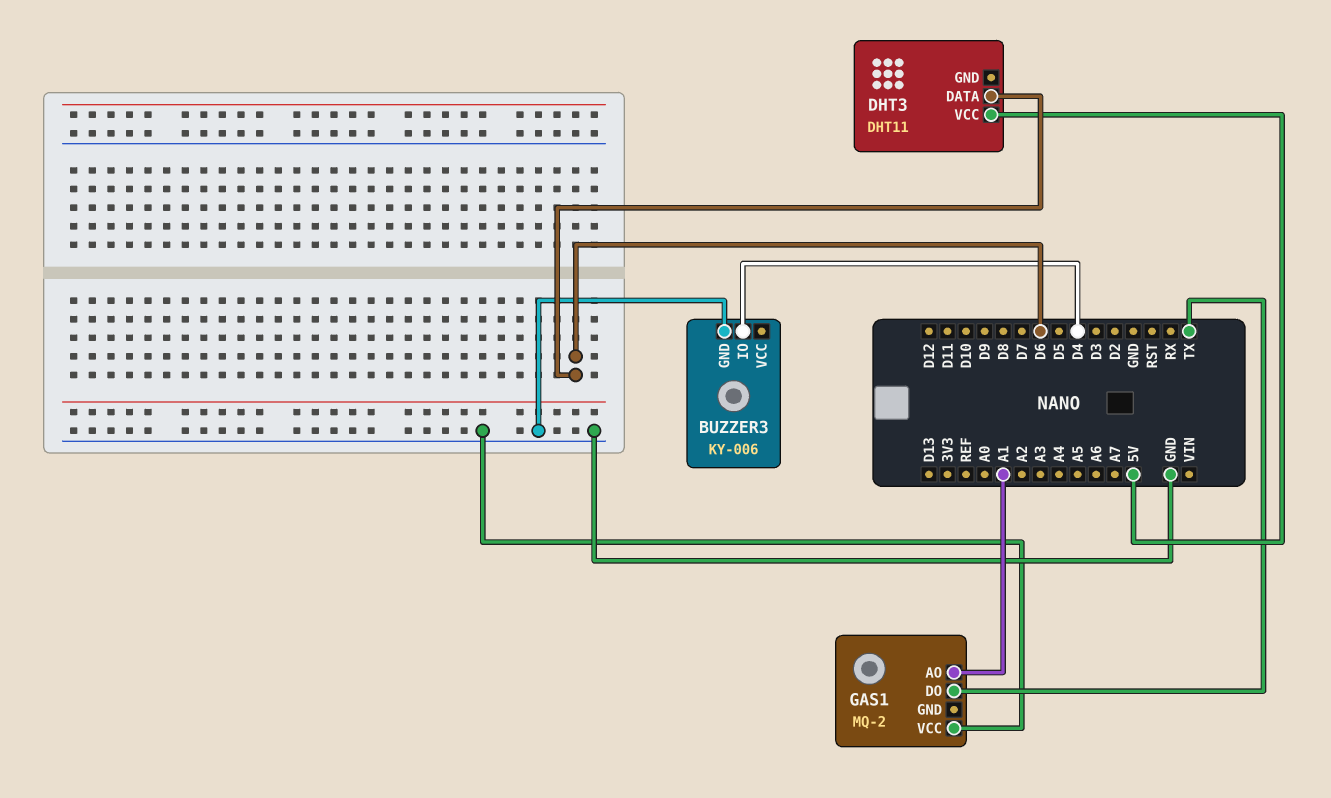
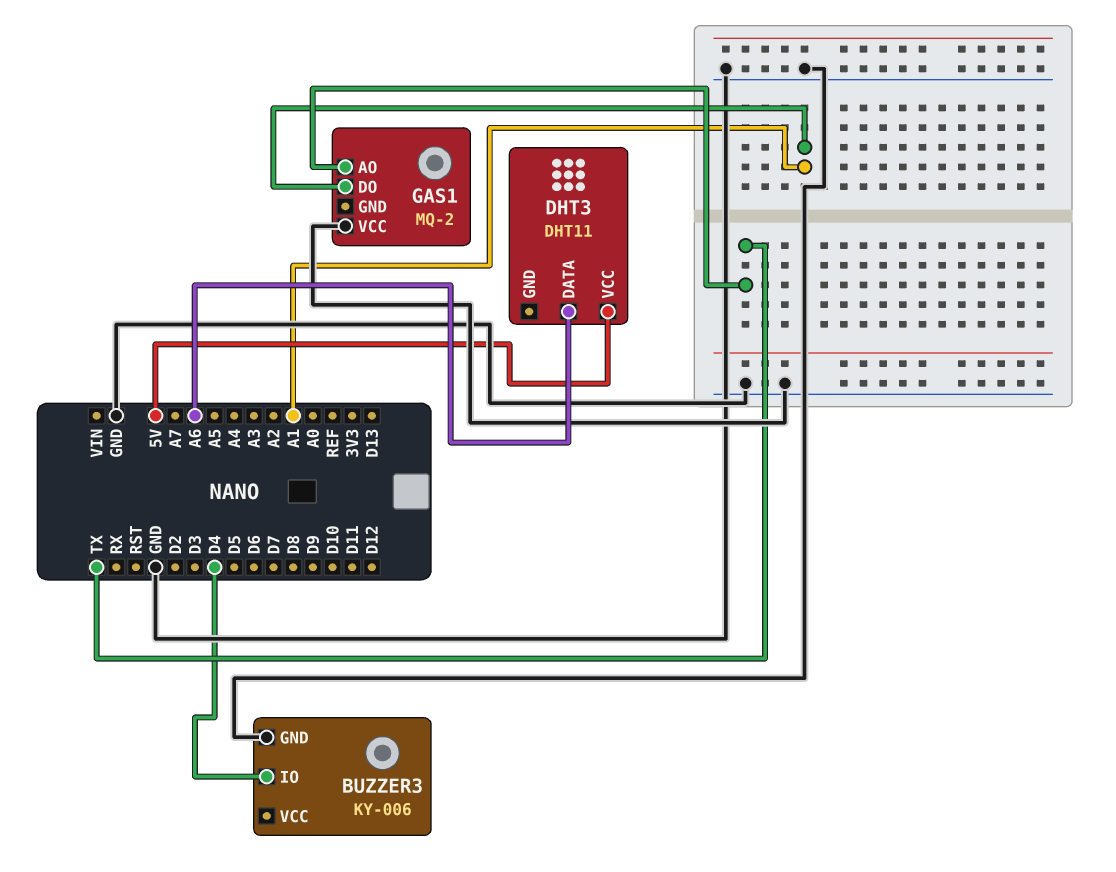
DHT3 pin DATA: D6 -> A6
GAS1 pin AO: A1 -> TX
GAS1 pin DO: TX -> A1

